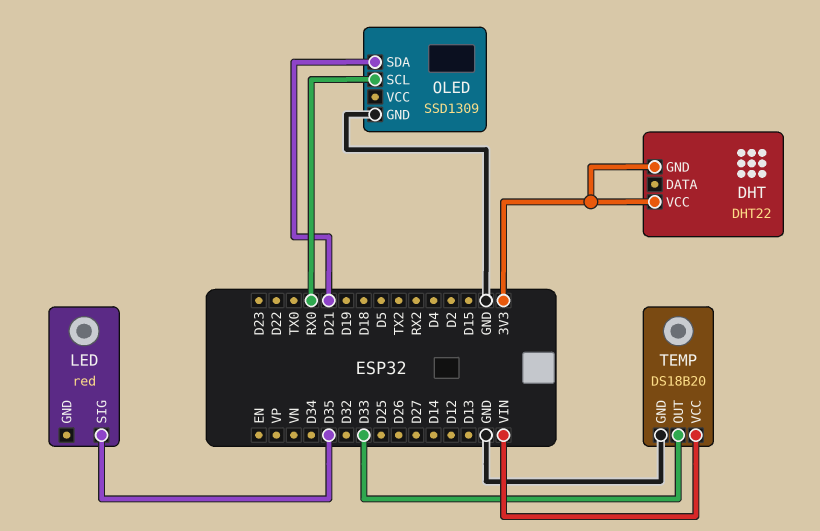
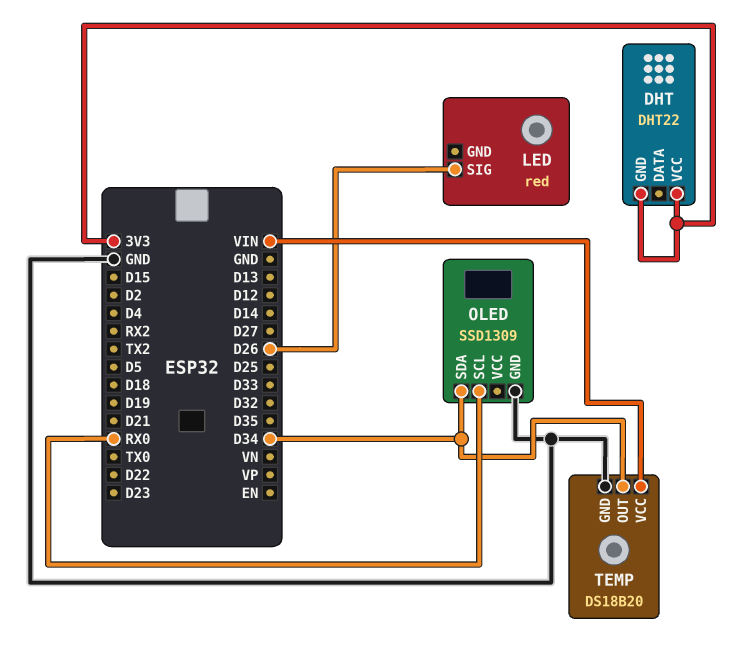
LED pin SIG: D35 -> D26
OLED pin SDA: D21 -> D34
TEMP pin OUT: D33 -> D34

